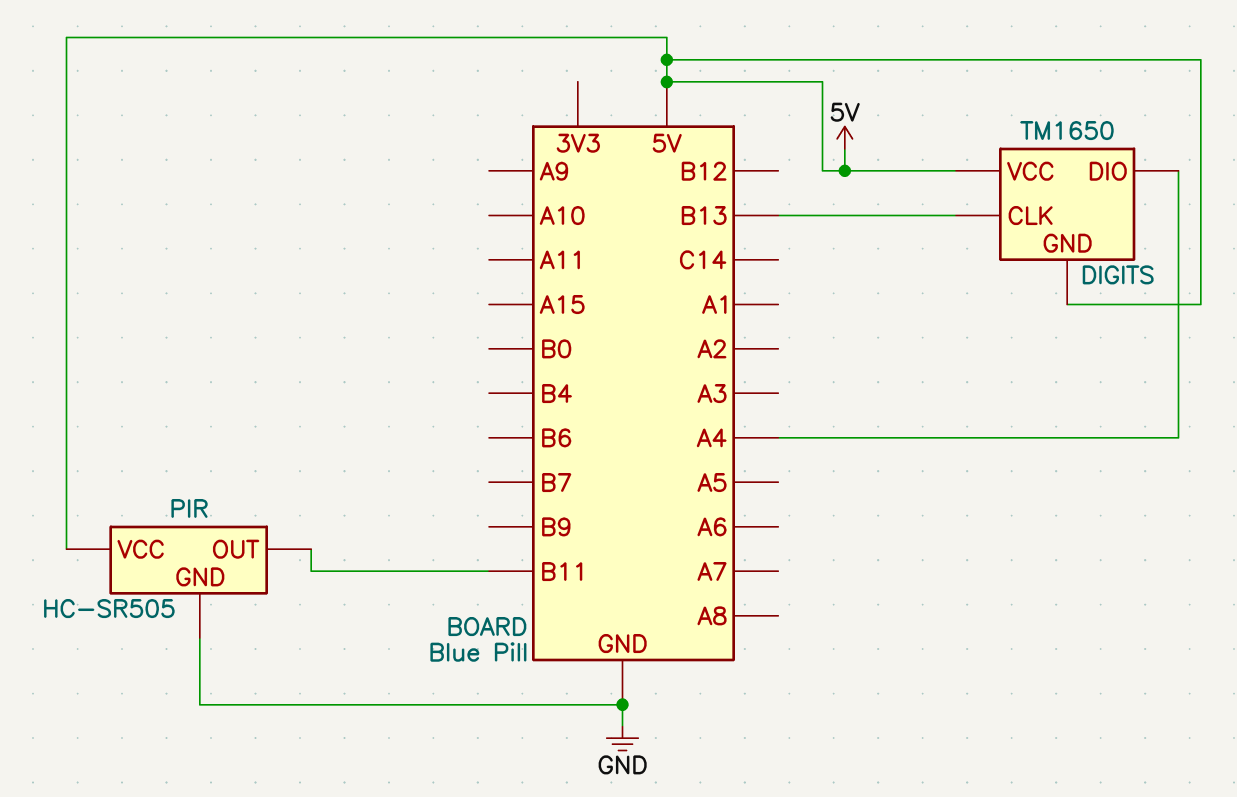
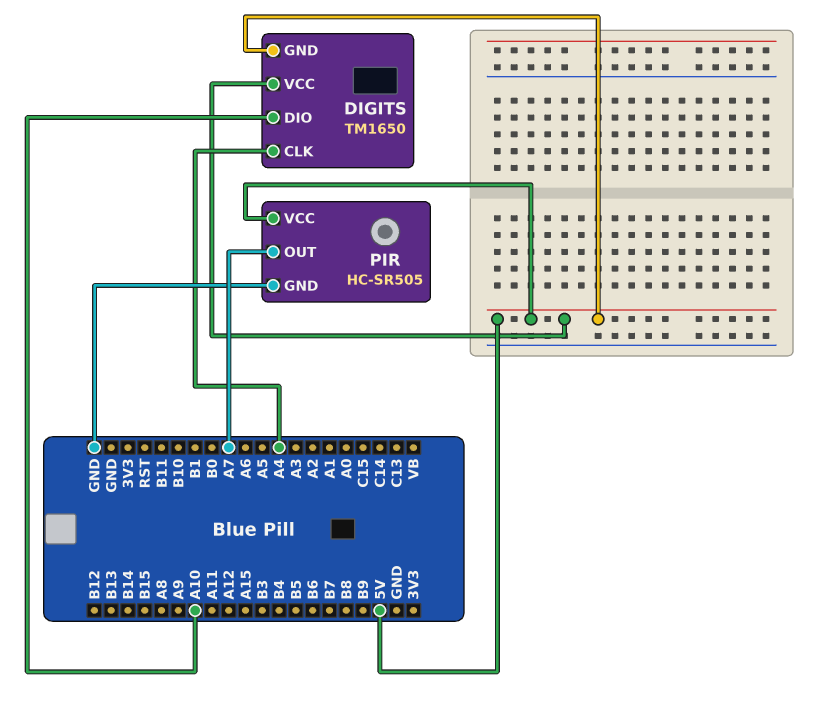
DIGITS pin CLK: B13 -> A4
DIGITS pin DIO: A4 -> A10
PIR pin OUT: B11 -> A7

